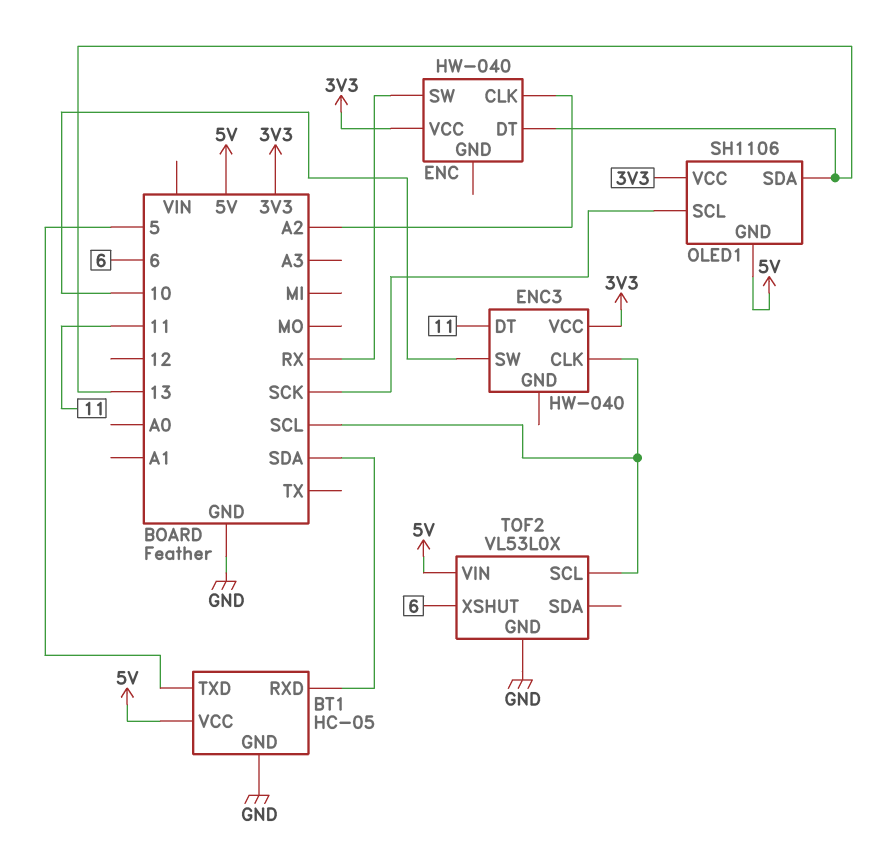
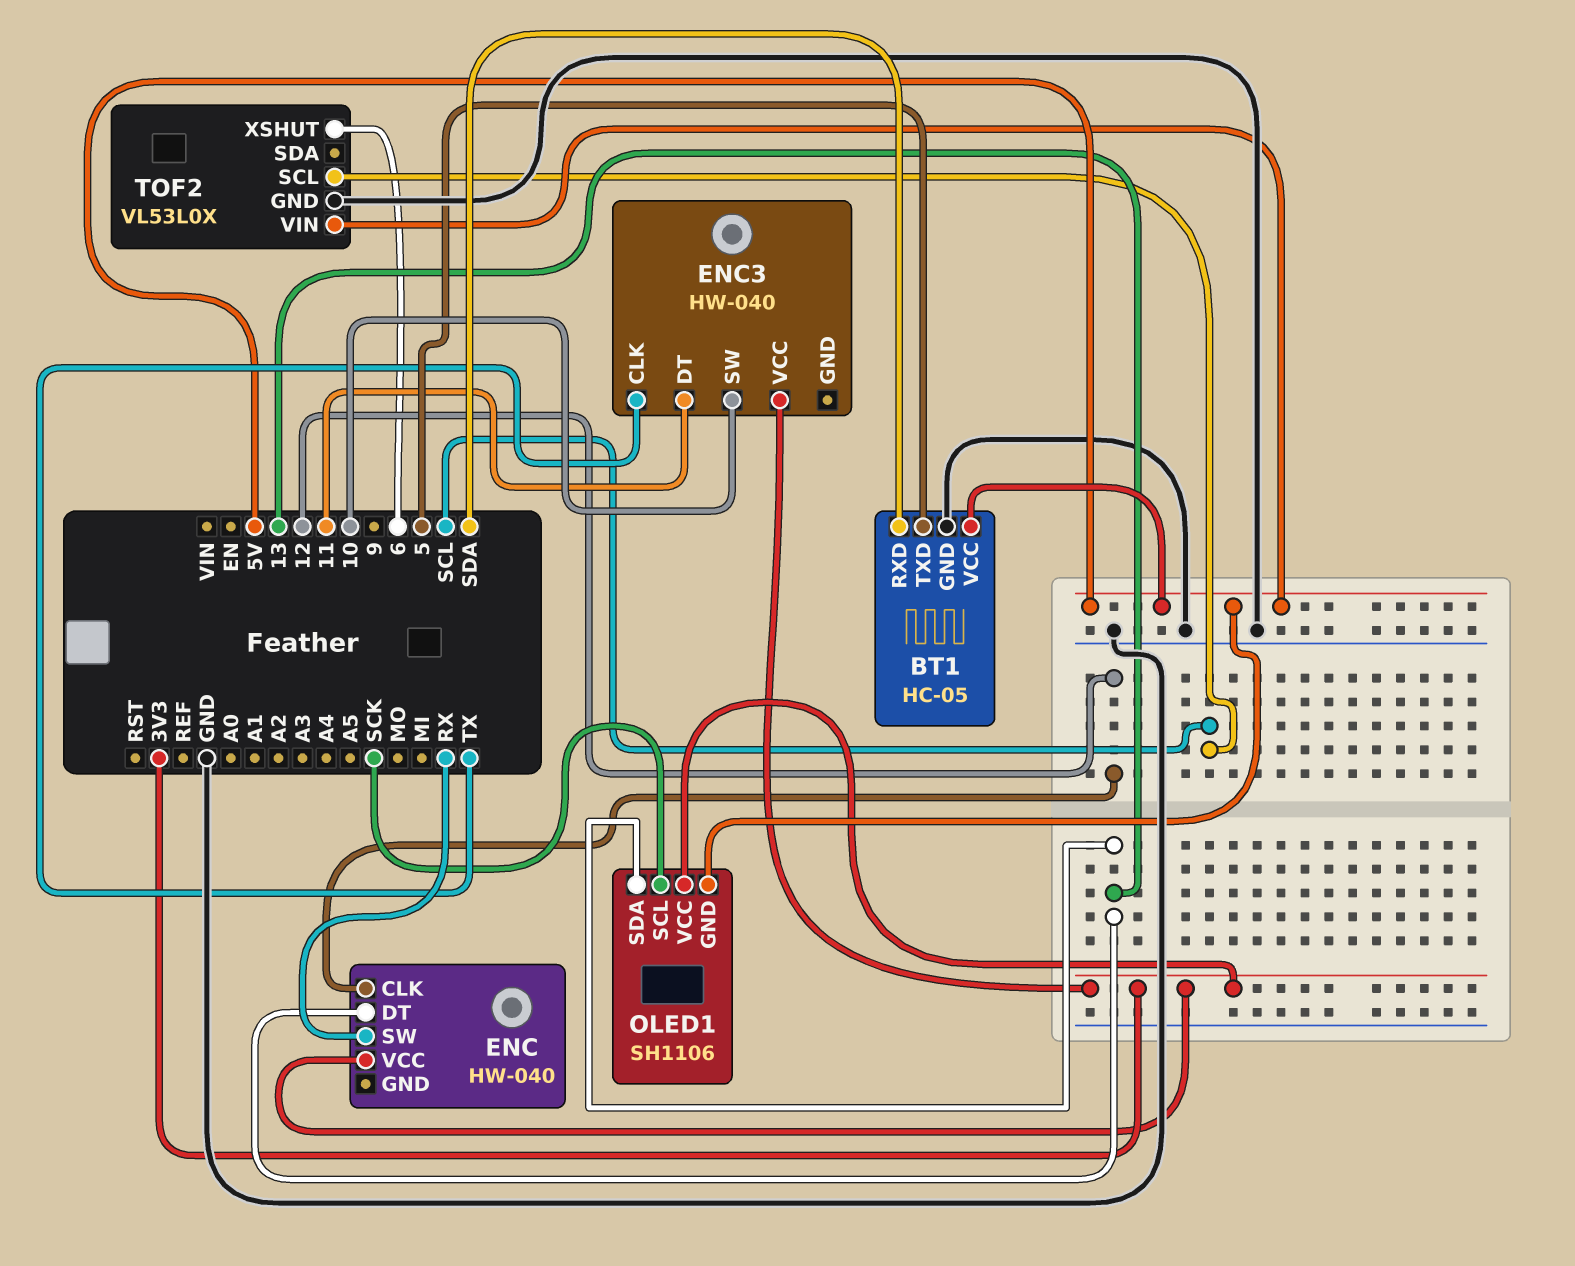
ENC pin CLK: A2 -> 12
ENC3 pin CLK: SCL -> TX

